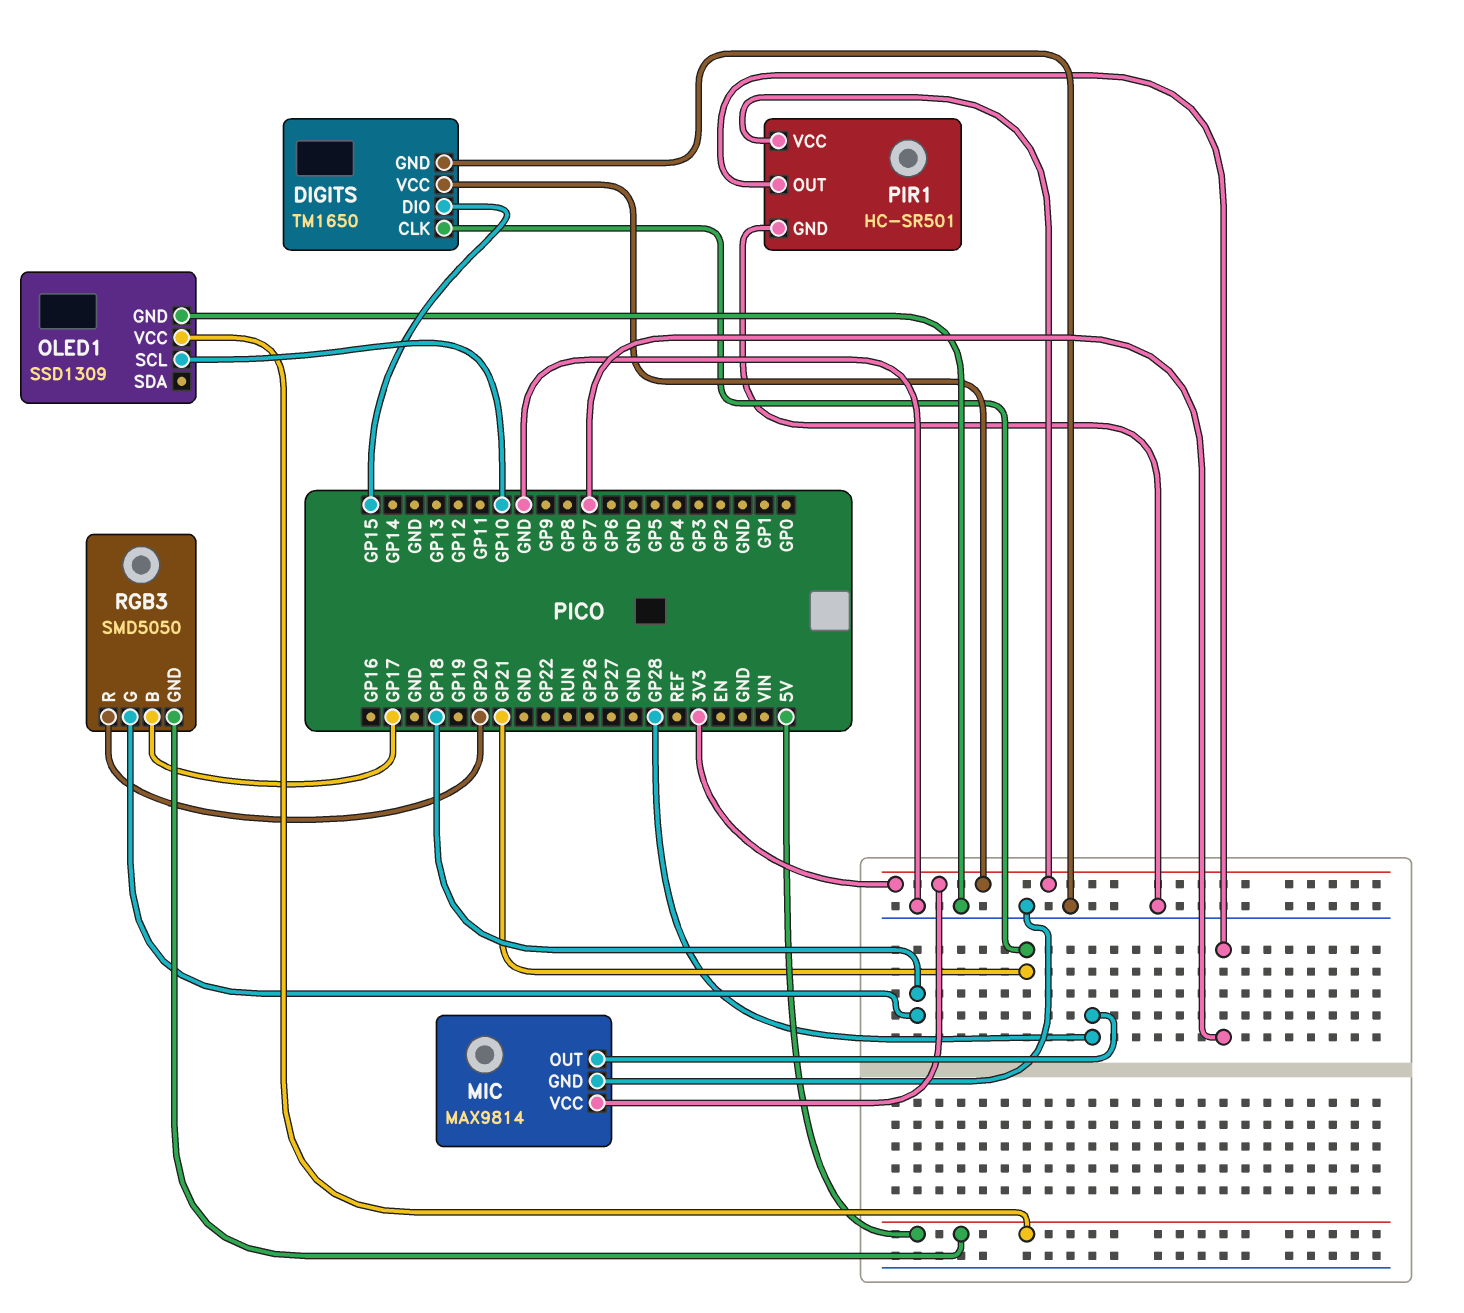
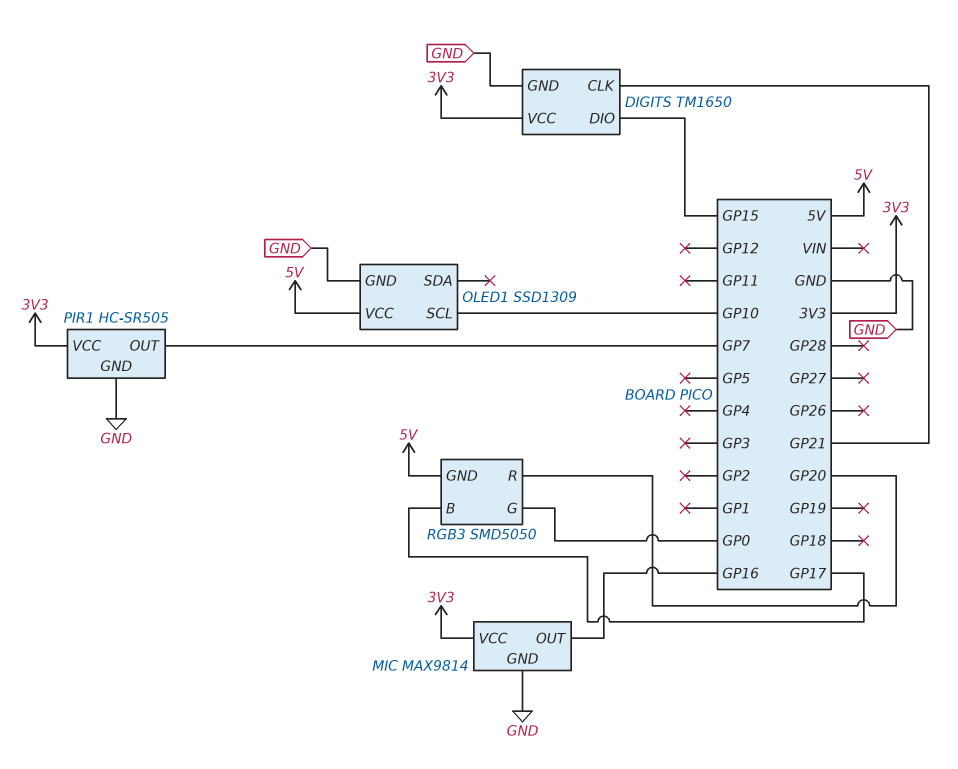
MIC pin OUT: GP28 -> GP16
PIR1: HC-SR501 -> HC-SR505
RGB3 pin G: GP18 -> GP0

